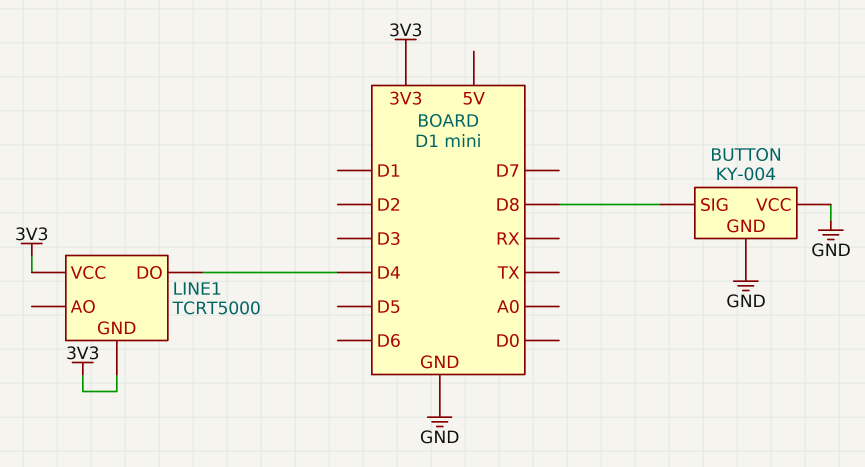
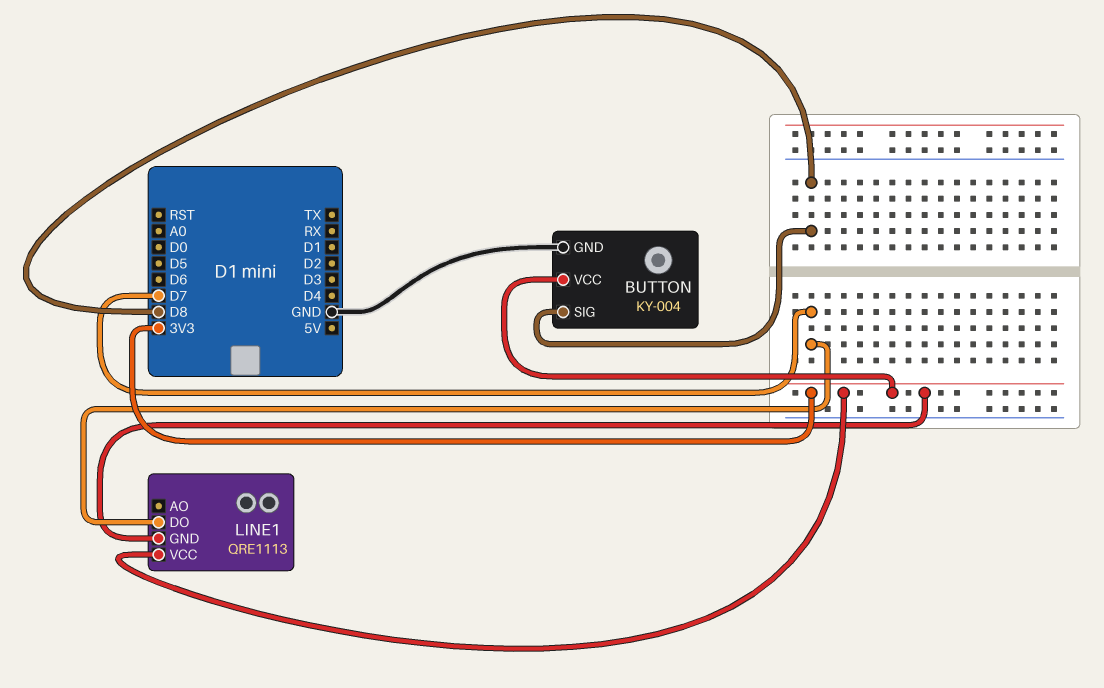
BUTTON pin VCC: GND -> 3V3
LINE1: TCRT5000 -> QRE1113
LINE1 pin DO: D4 -> D7

